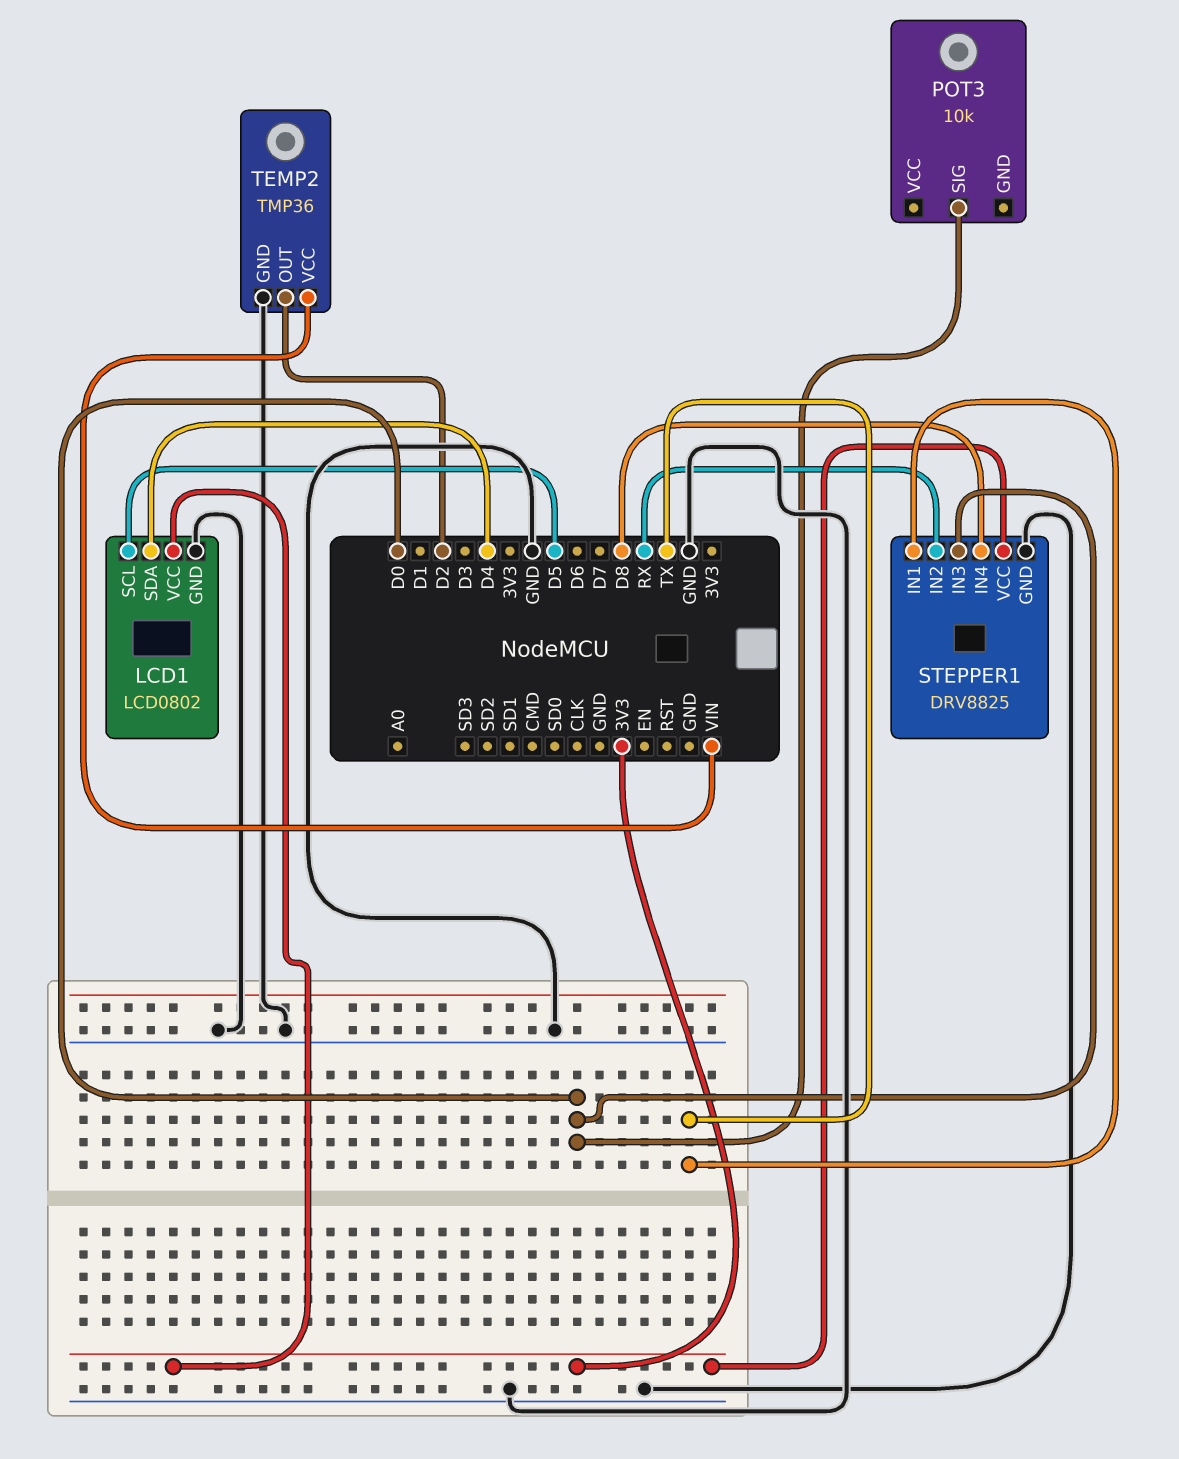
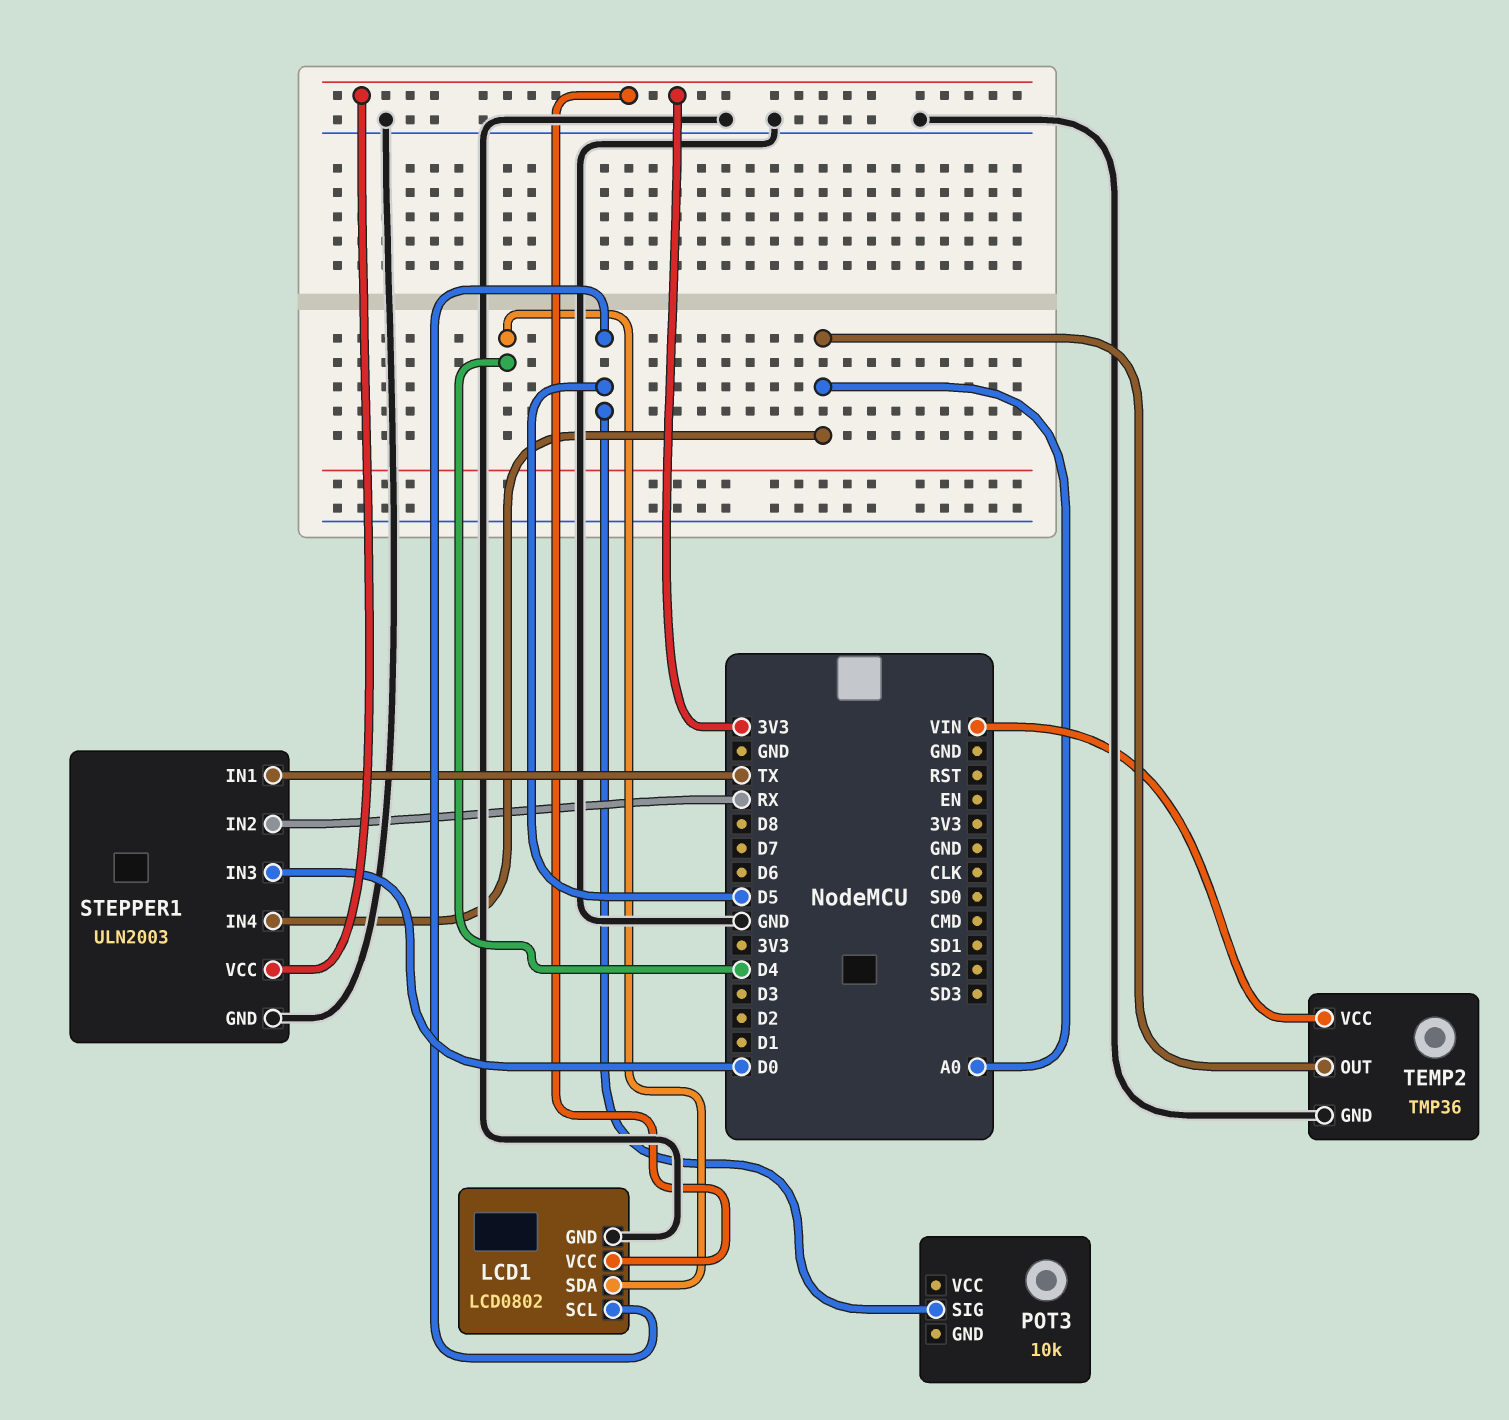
POT3 pin SIG: D0 -> D5
STEPPER1: DRV8825 -> ULN2003
STEPPER1 pin IN4: D8 -> A0
TEMP2 pin OUT: D2 -> A0

